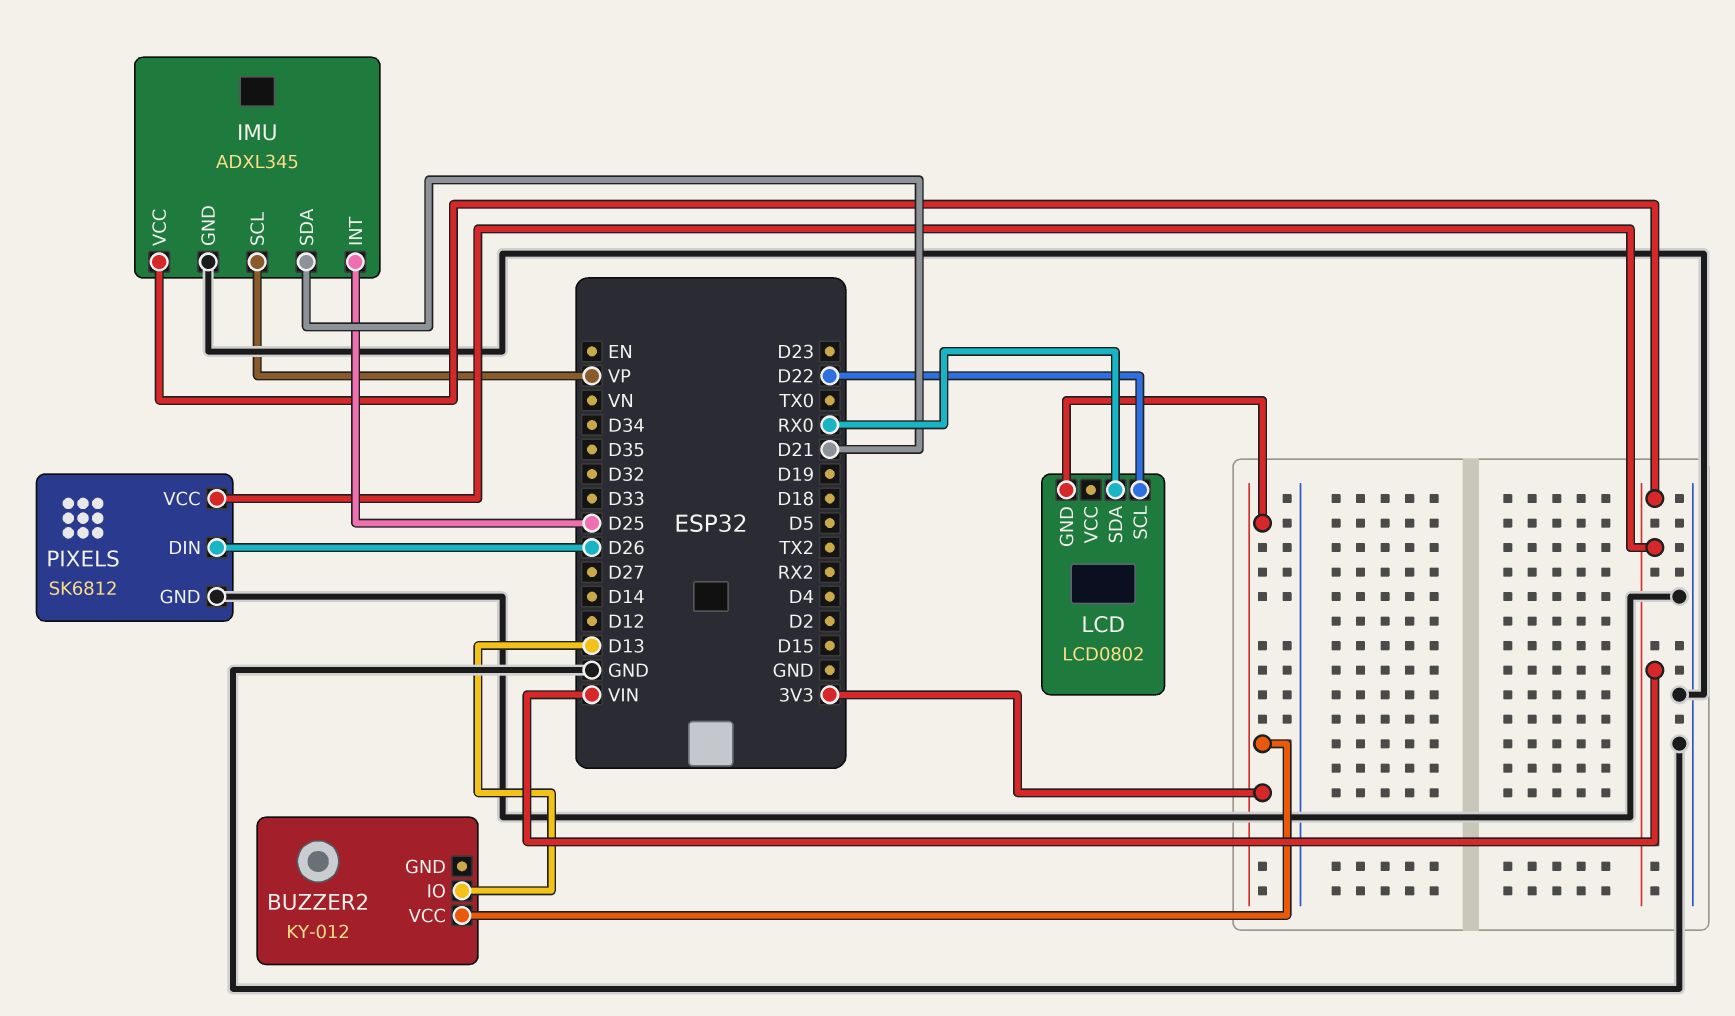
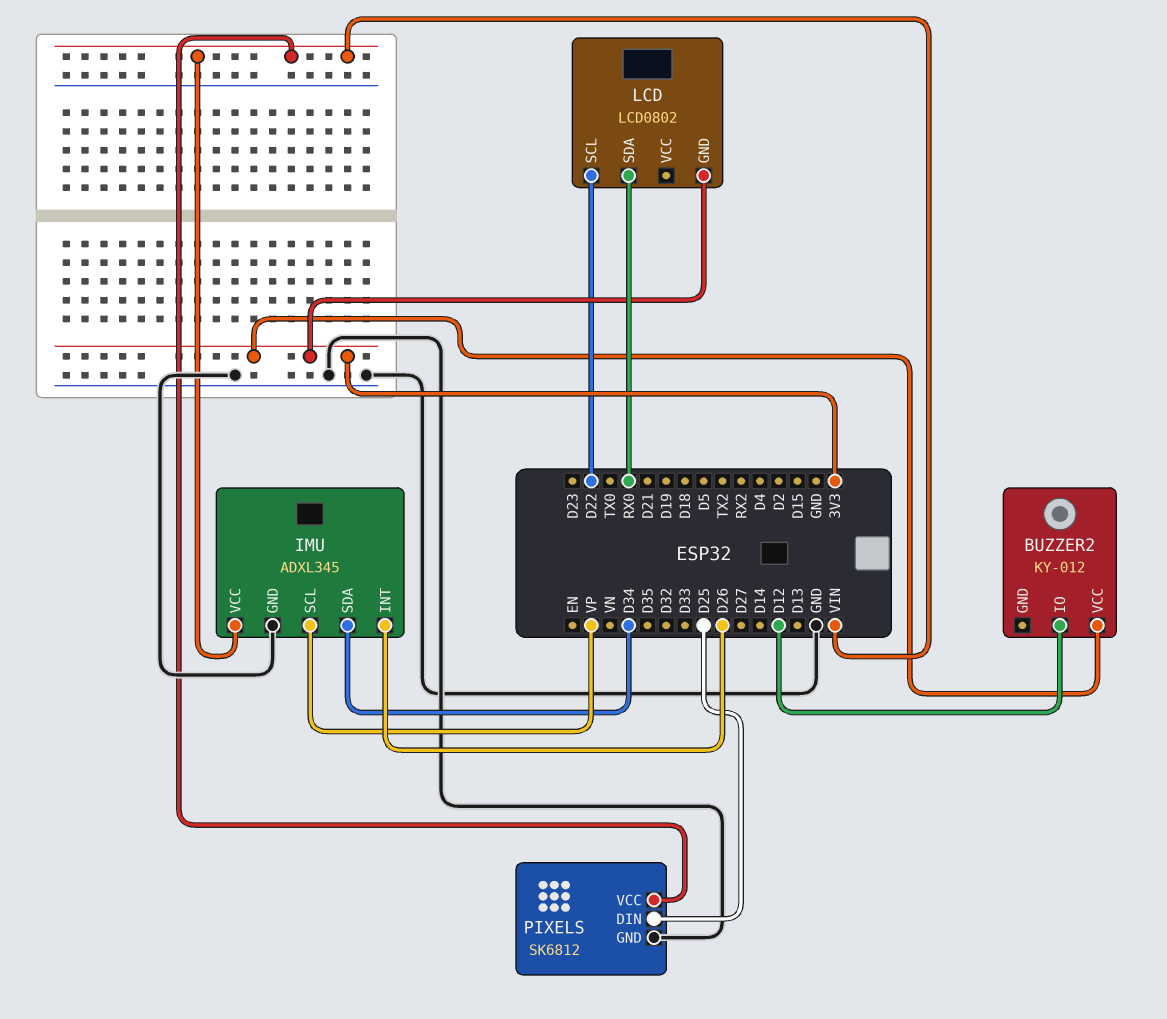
BUZZER2 pin IO: D13 -> D12
IMU pin INT: D25 -> D26
IMU pin SDA: D21 -> D34
PIXELS pin DIN: D26 -> D25

